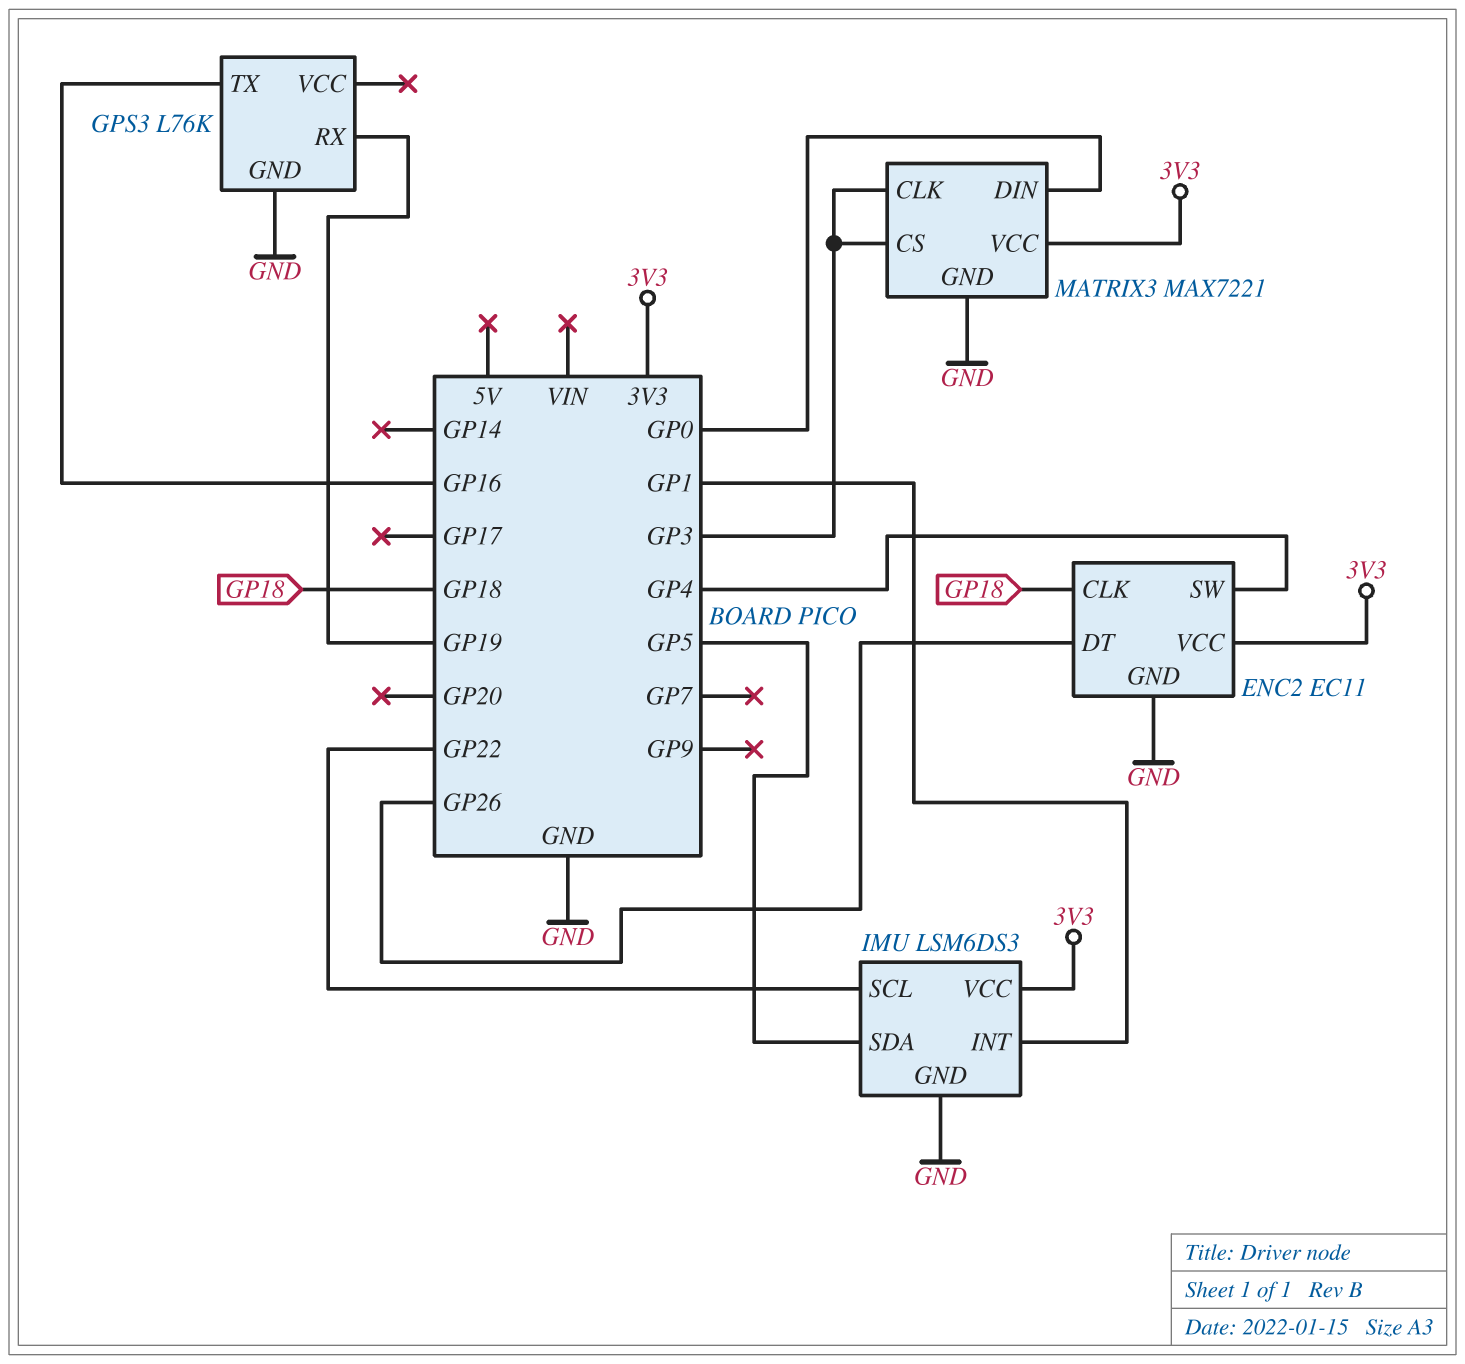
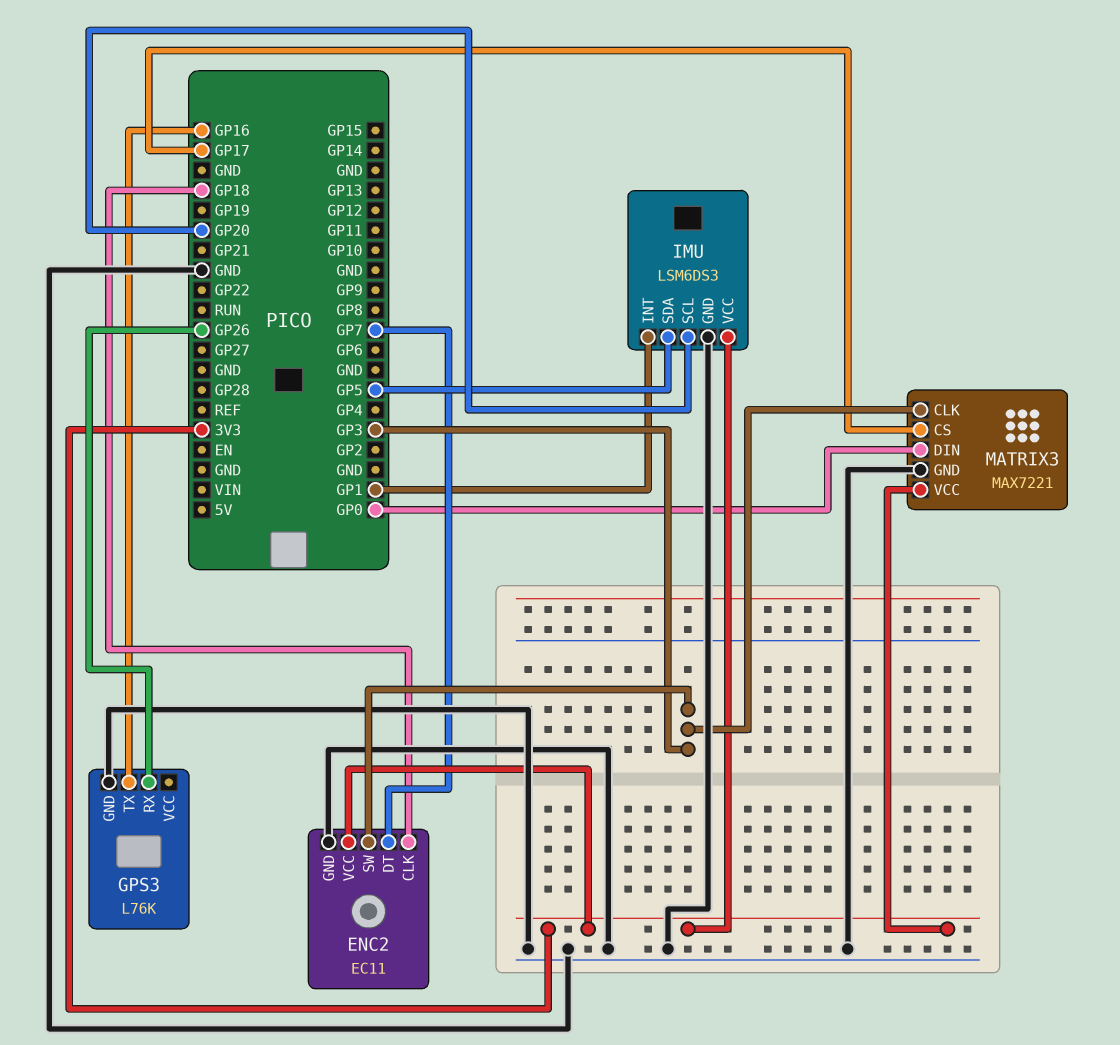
ENC2 pin DT: GP26 -> GP7
ENC2 pin SW: GP4 -> GP3
GPS3 pin RX: GP19 -> GP26
IMU pin SCL: GP22 -> GP20
MATRIX3 pin CS: GP3 -> GP17

